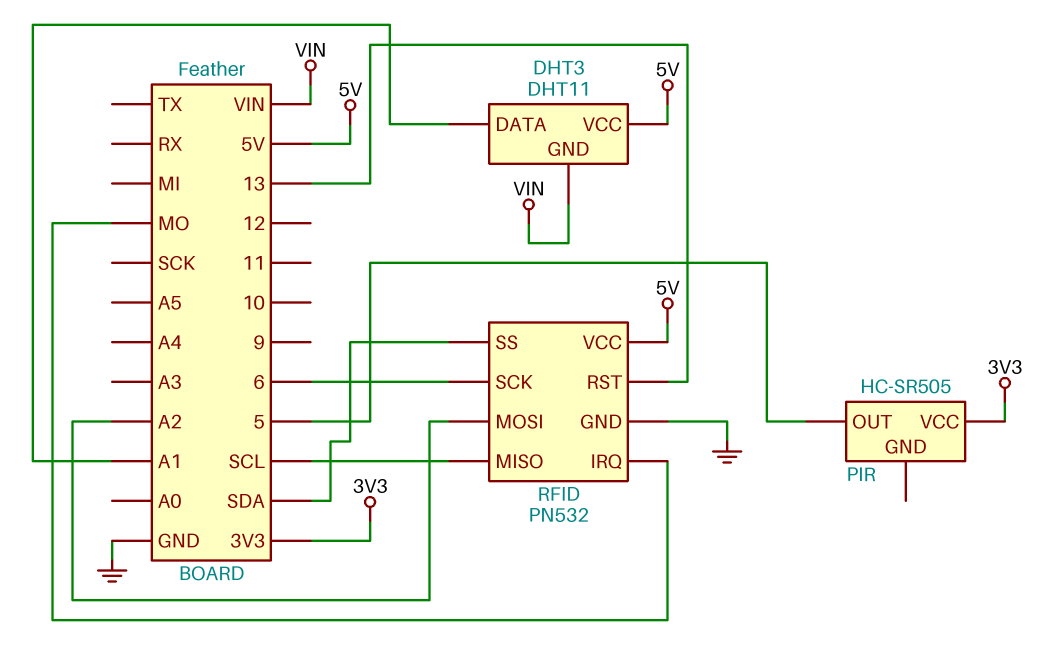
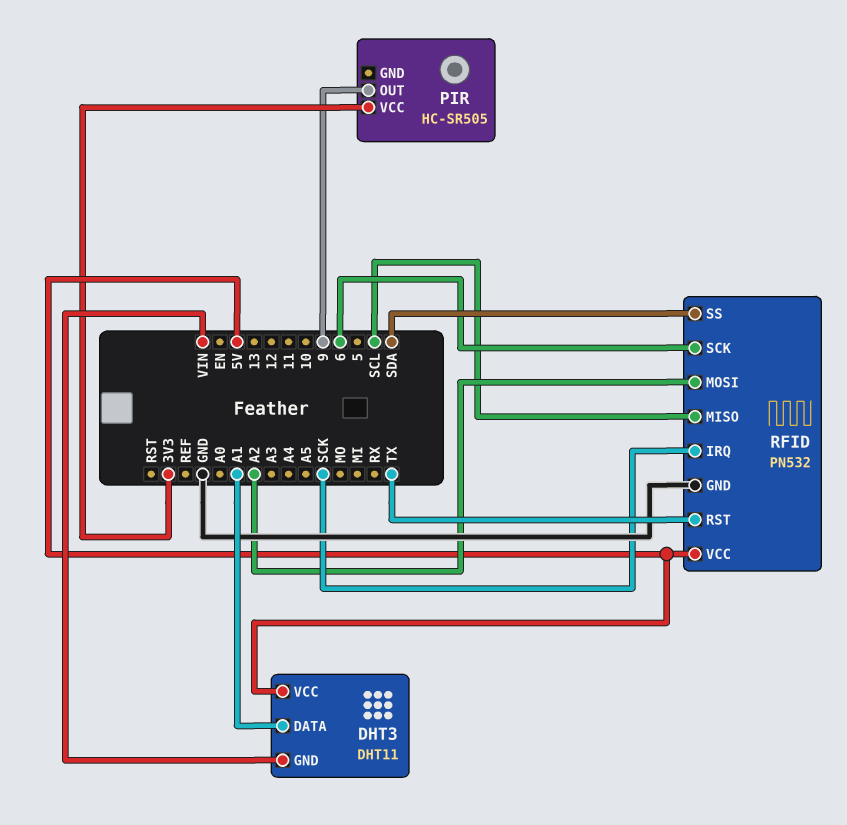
PIR pin OUT: 5 -> 9
RFID pin IRQ: MO -> SCK
RFID pin RST: 13 -> TX

